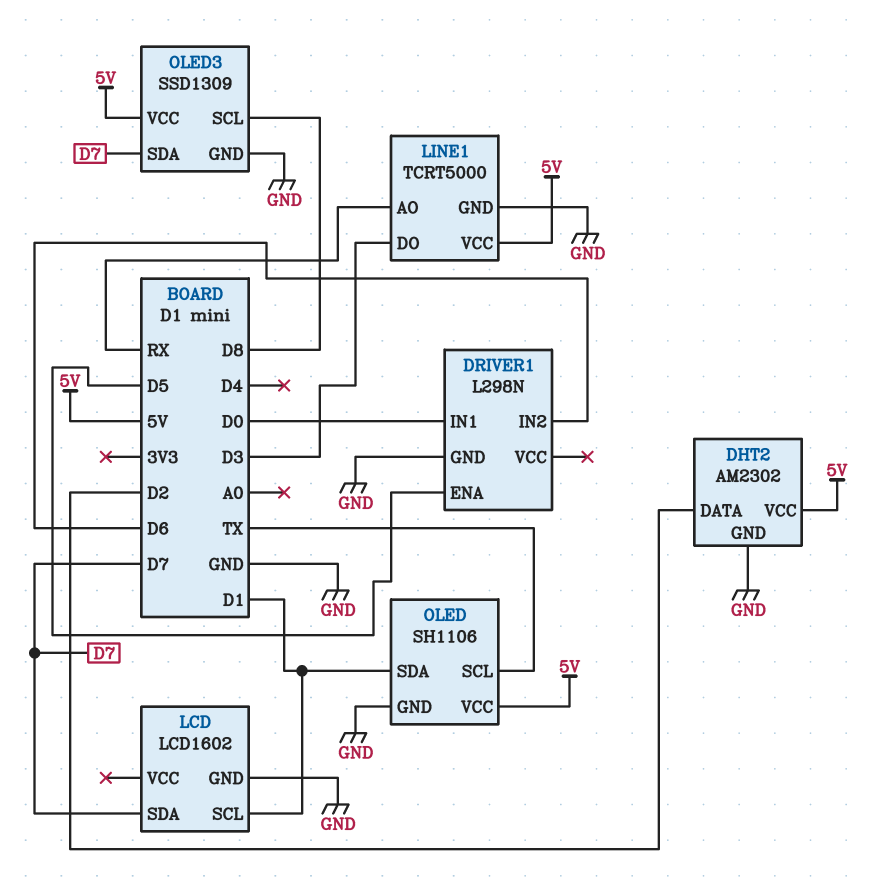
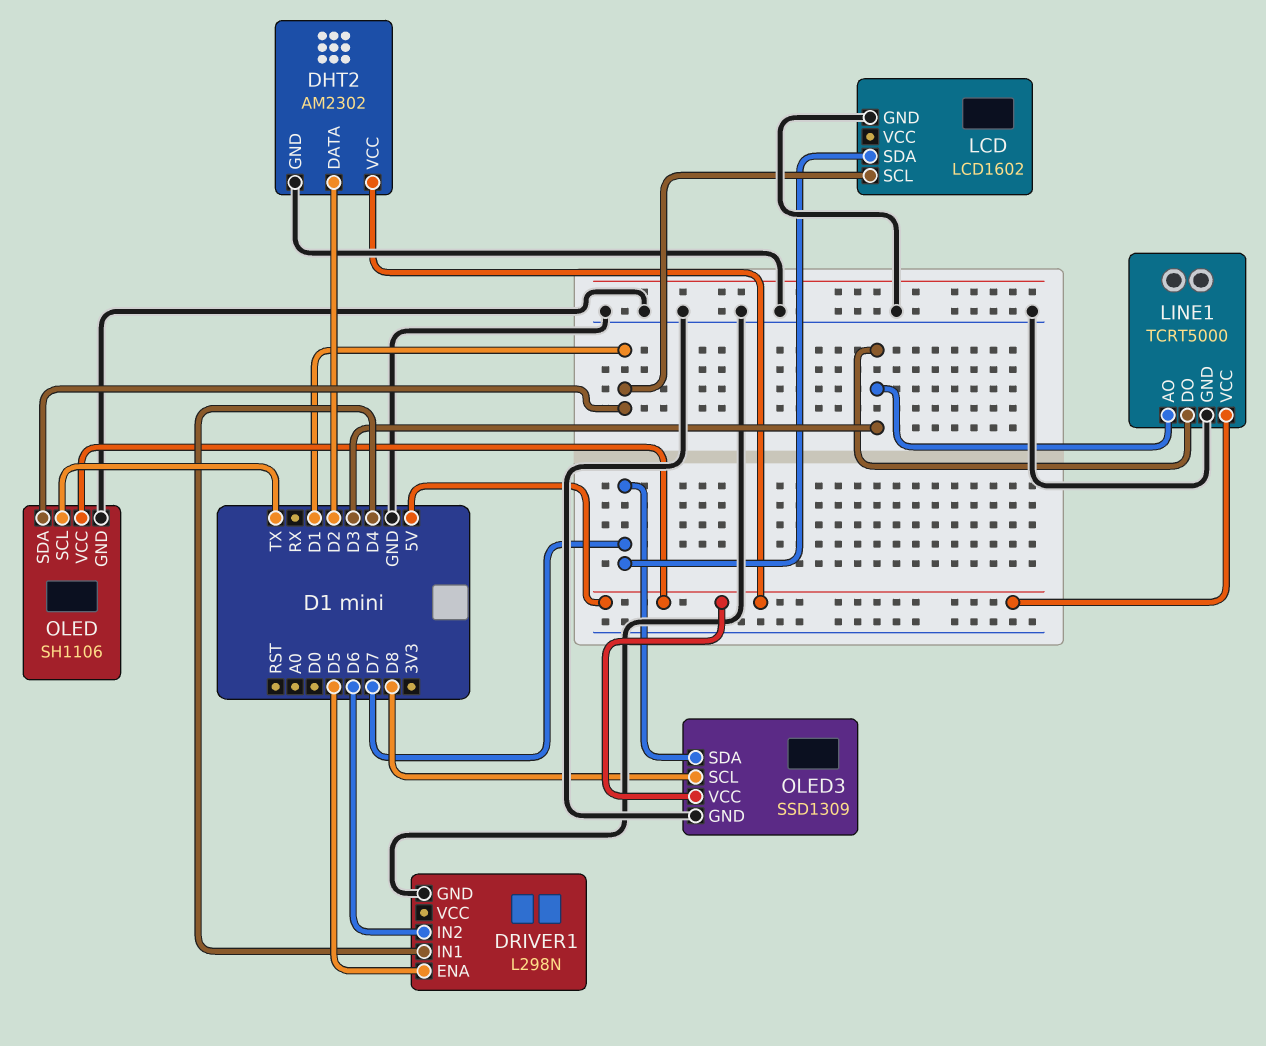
DRIVER1 pin IN1: D0 -> D4
LINE1 pin AO: RX -> D3

